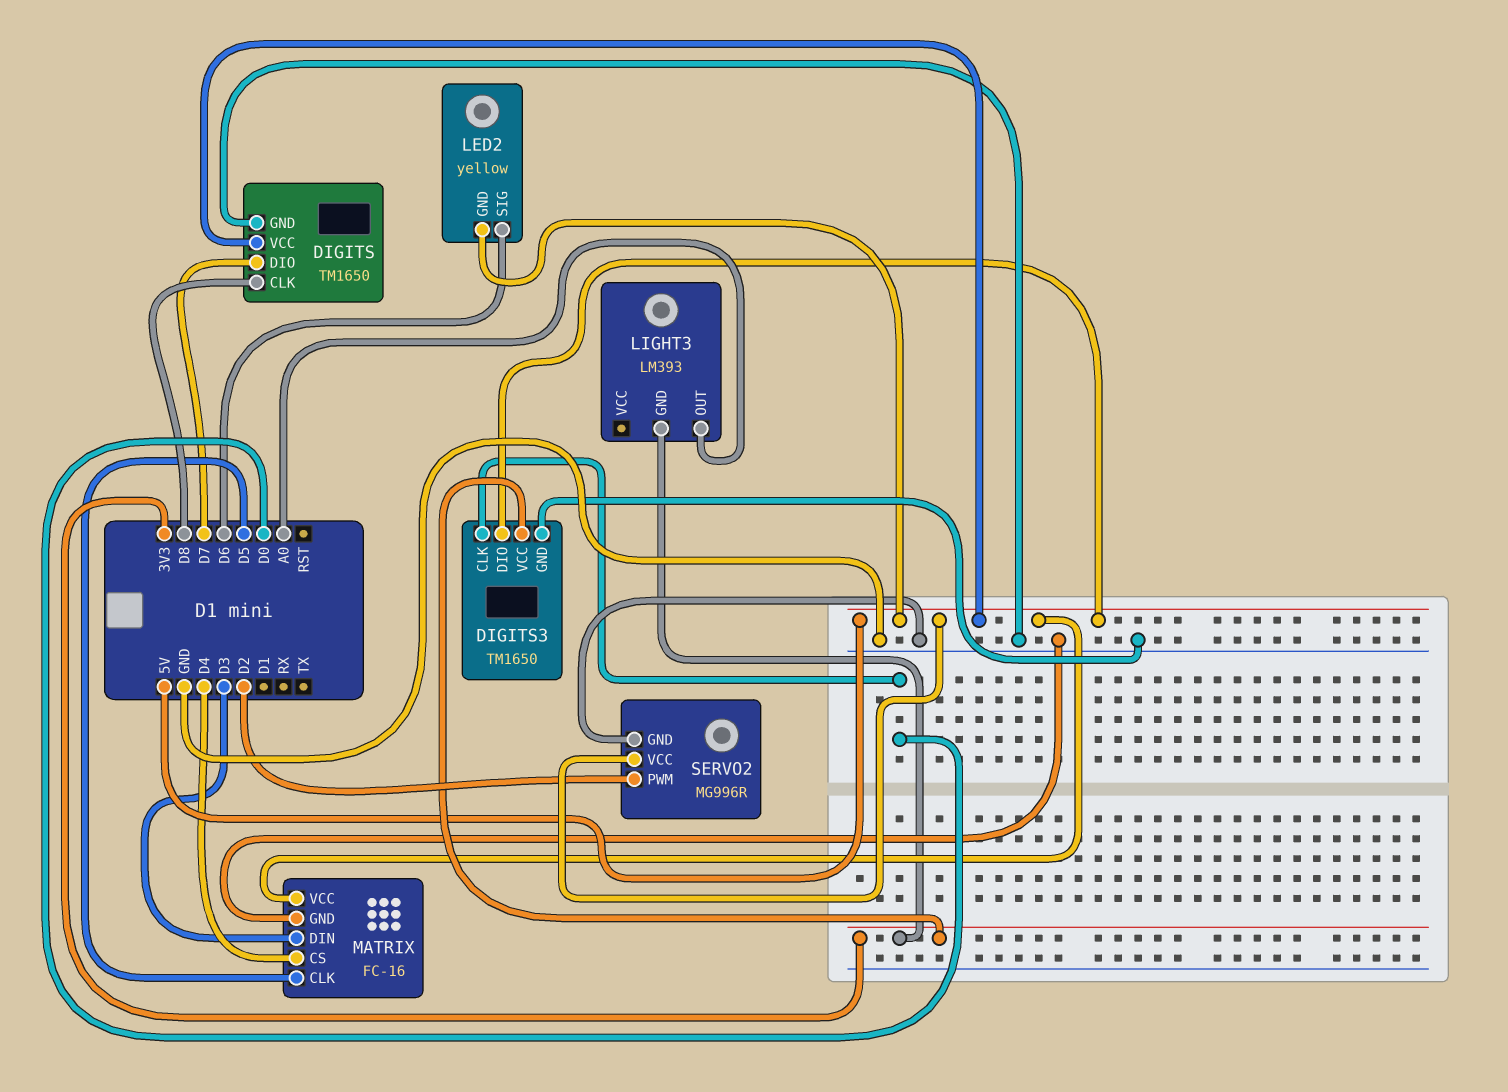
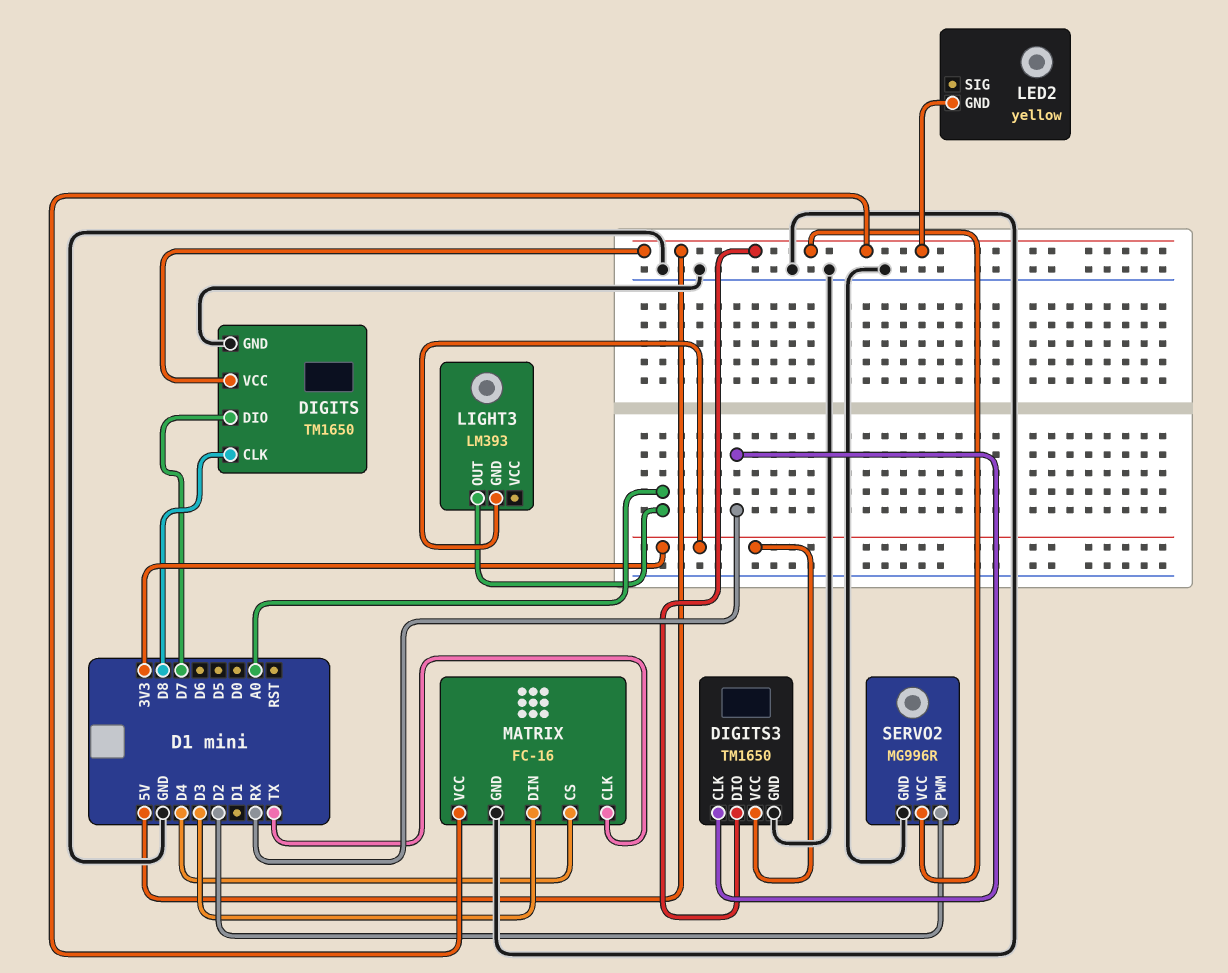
DIGITS3 pin CLK: D0 -> RX
LED2 pin SIG: D6 -> none
MATRIX pin CLK: D5 -> TX

